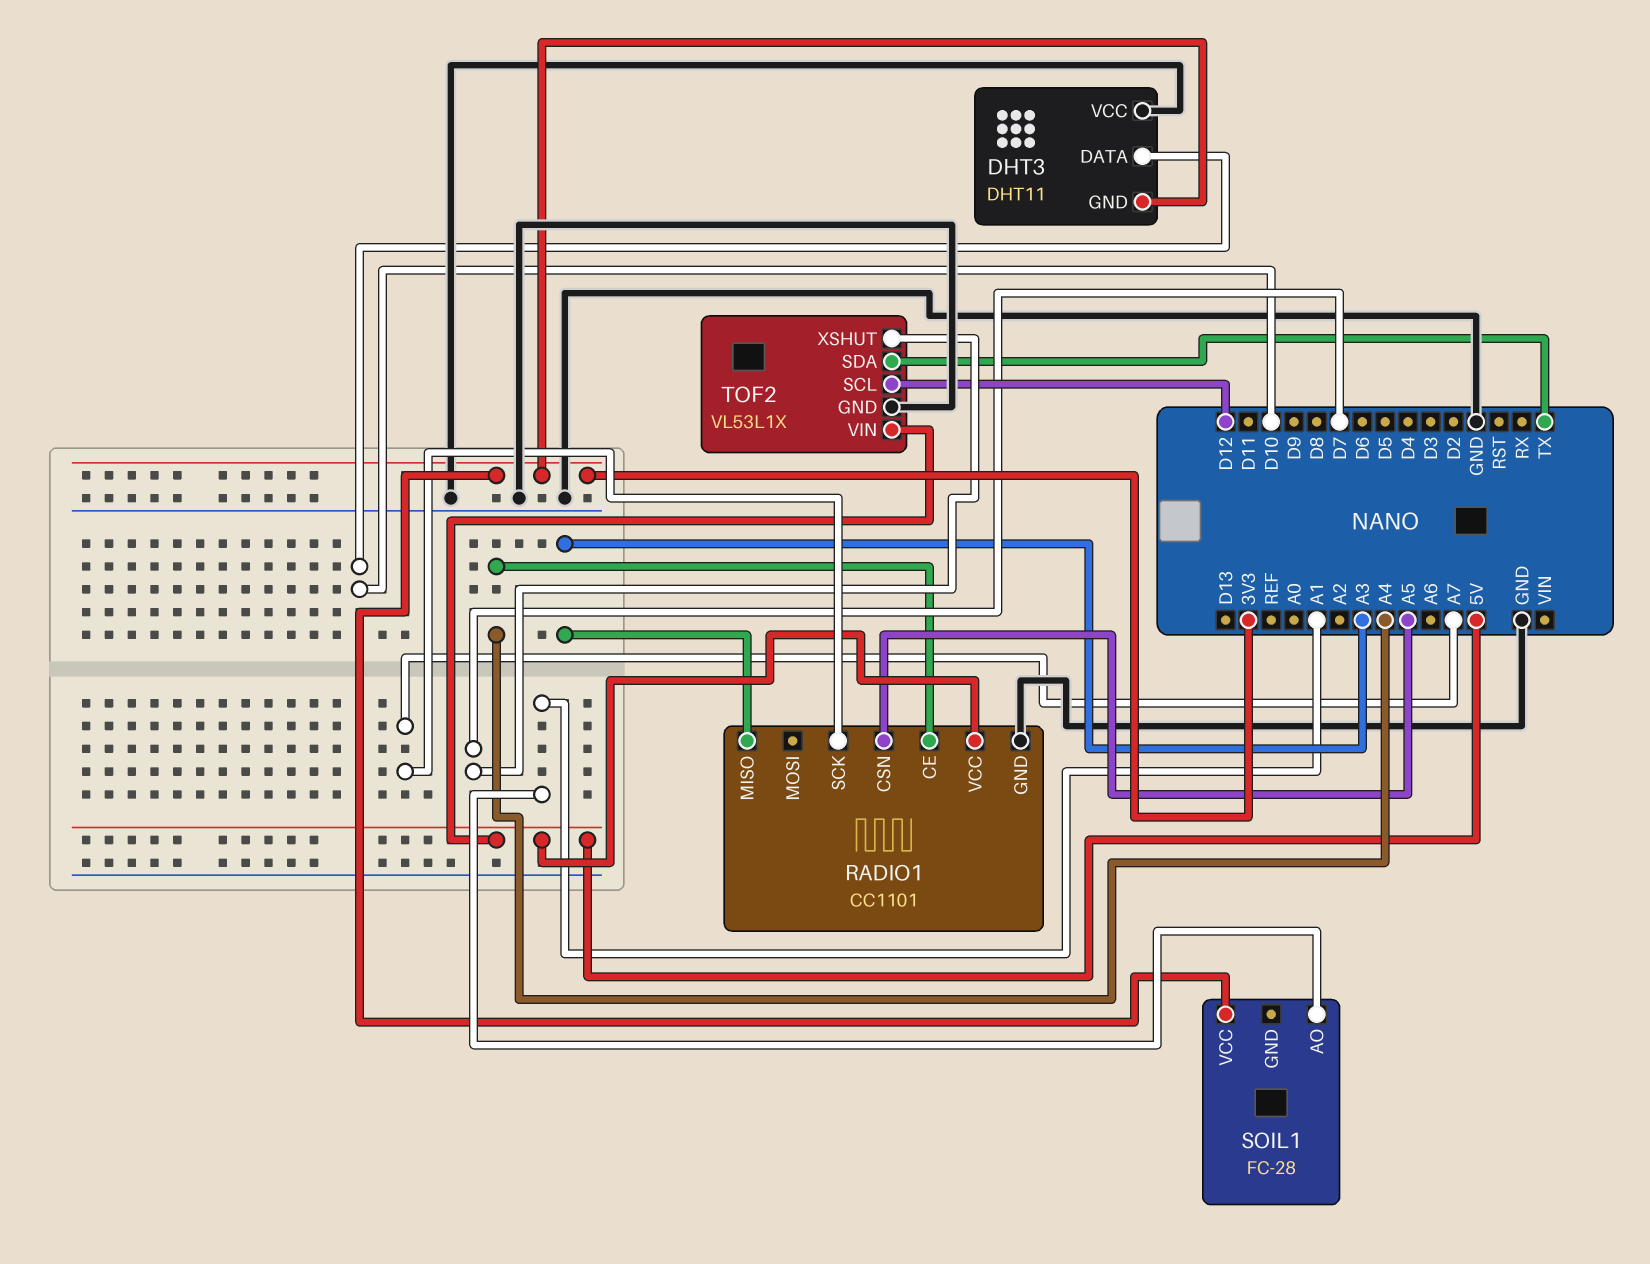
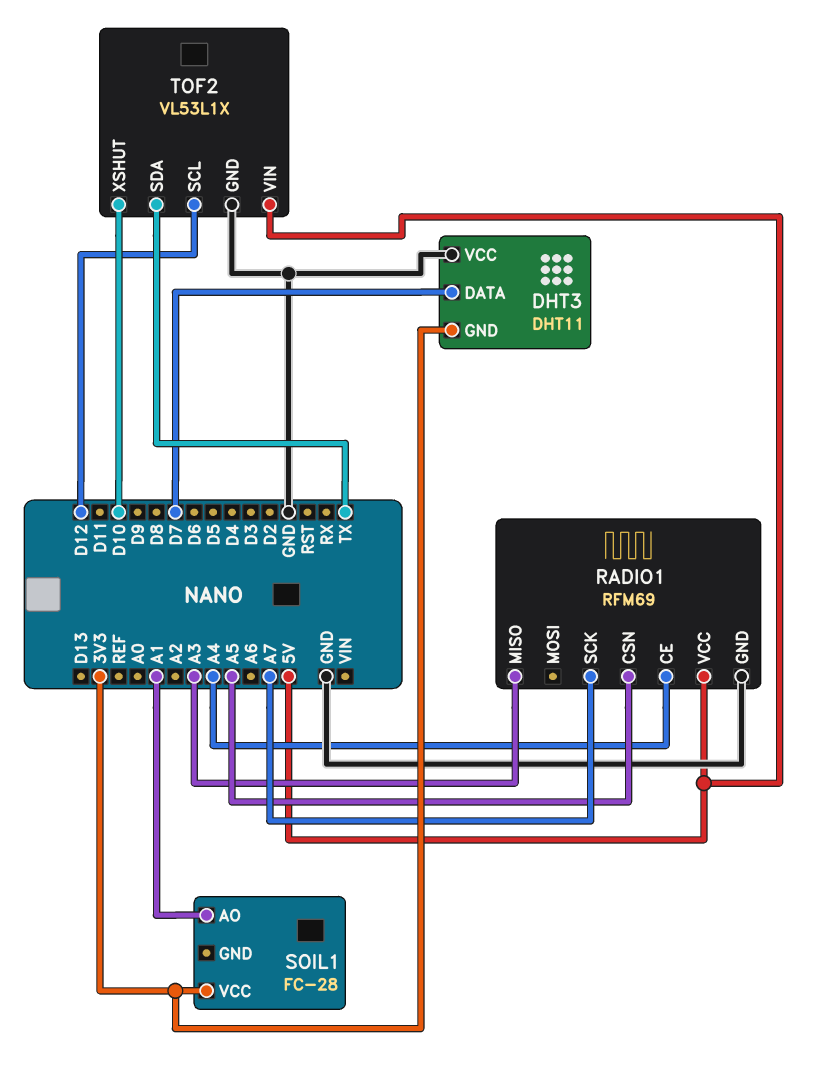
DHT3 pin DATA: D10 -> D7
RADIO1: CC1101 -> RFM69
TOF2 pin XSHUT: D7 -> D10

